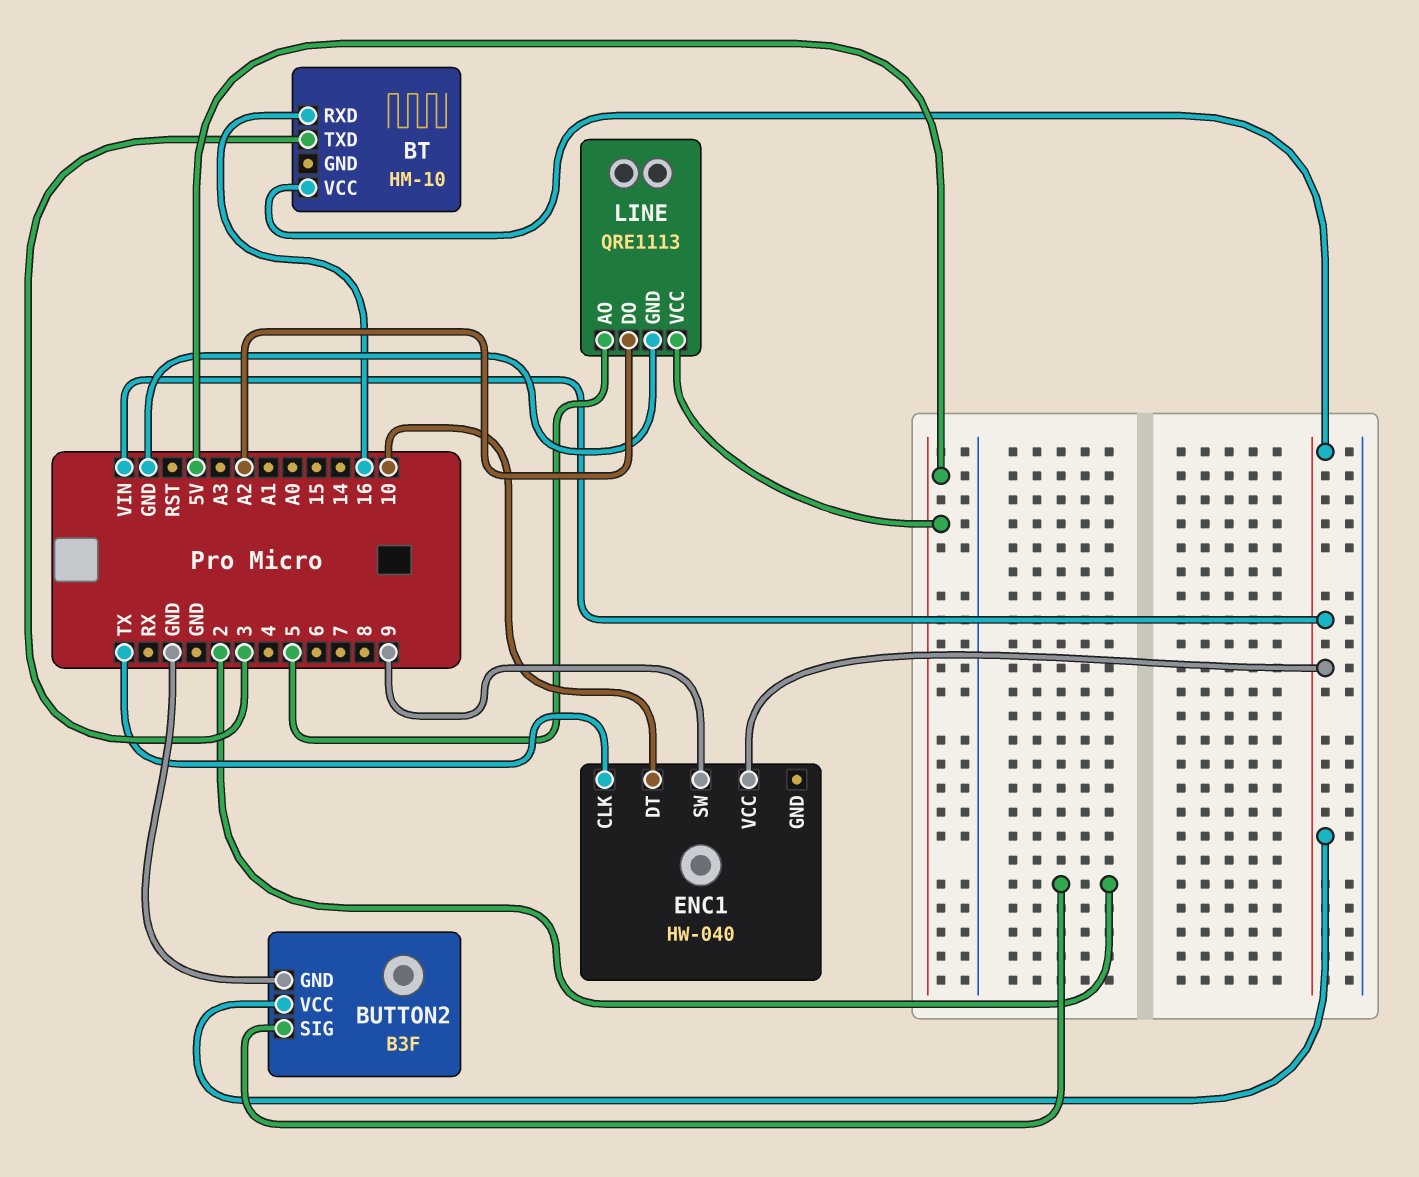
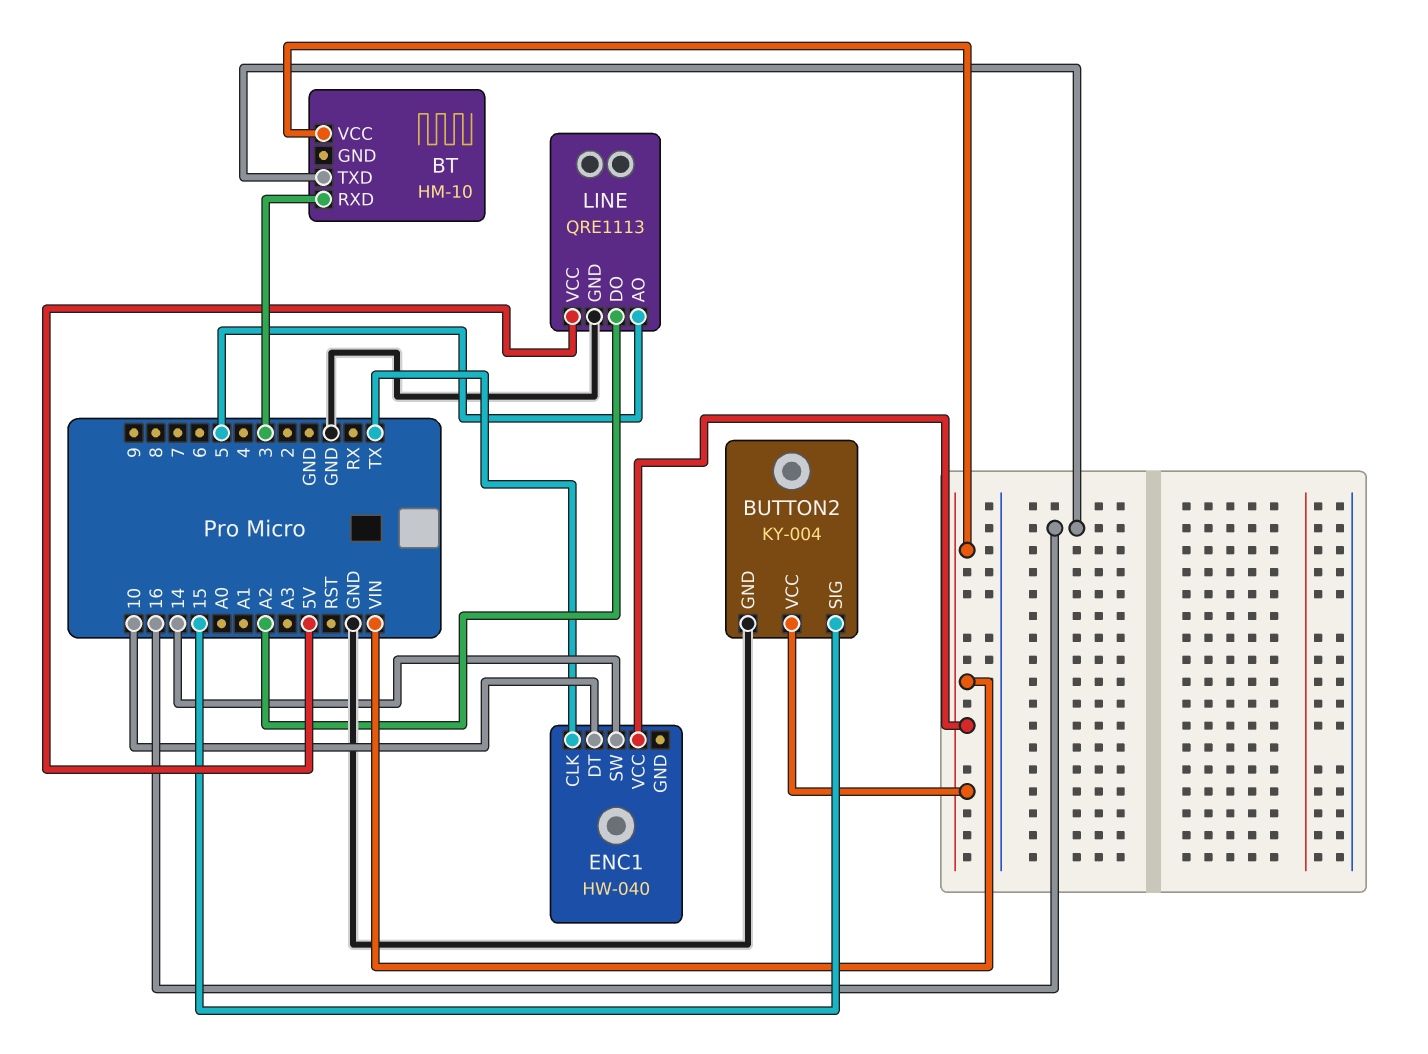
BT pin RXD: 16 -> 3
BT pin TXD: 3 -> 16
BUTTON2: B3F -> KY-004
BUTTON2 pin SIG: 2 -> 15
ENC1 pin SW: 9 -> 14

